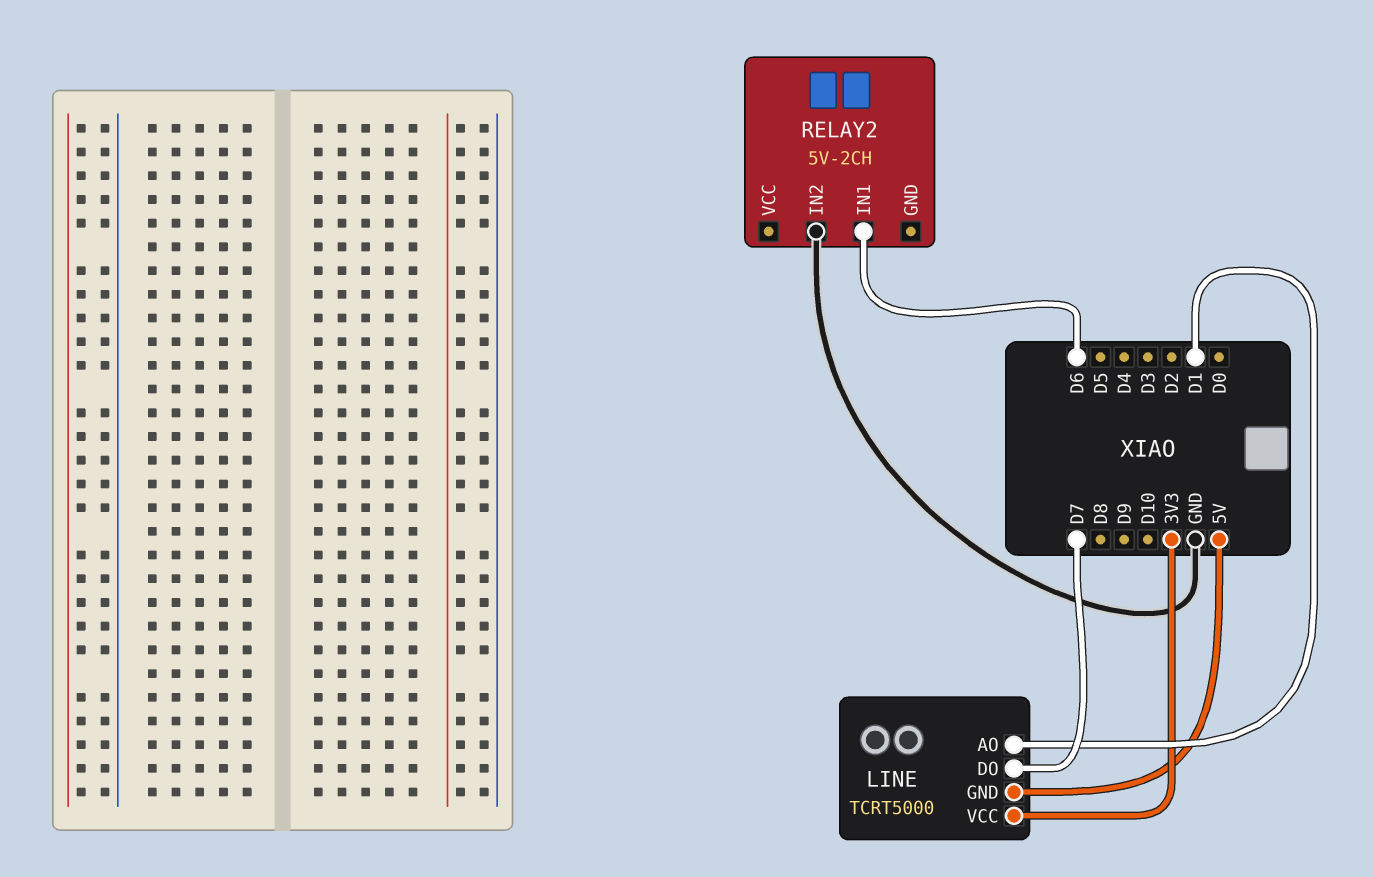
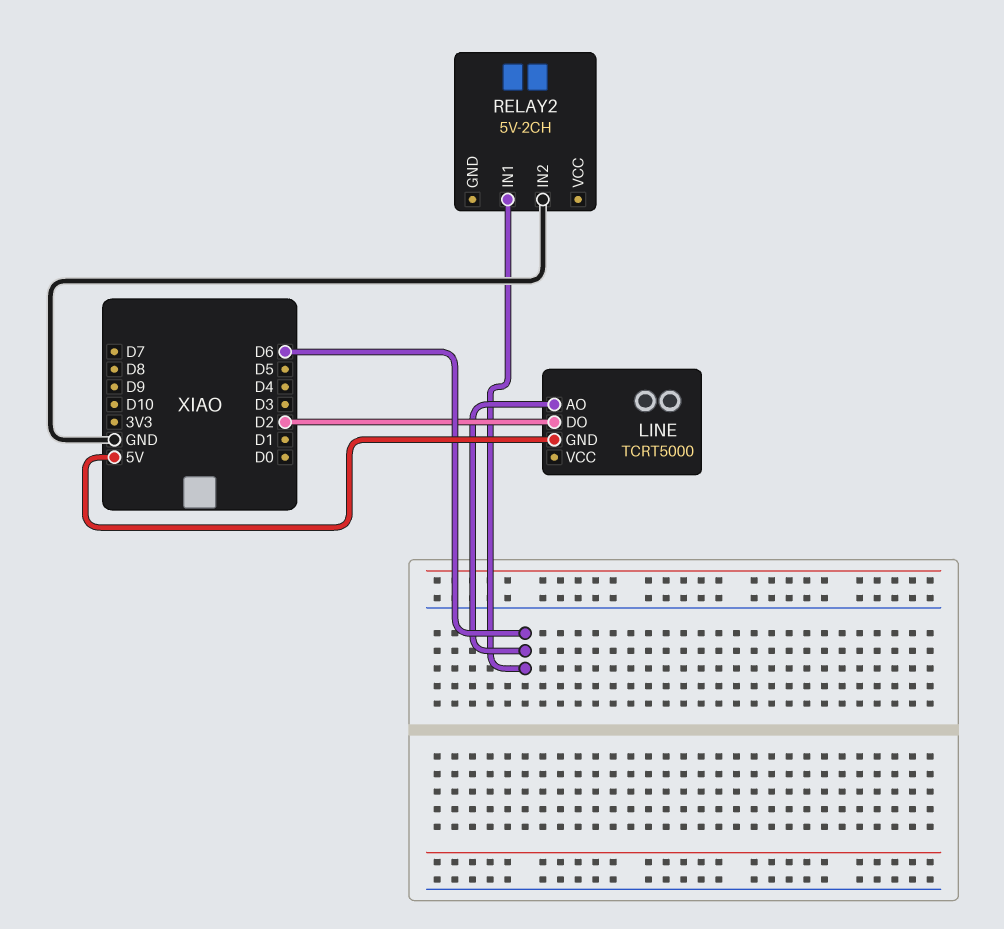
LINE pin AO: D1 -> D6
LINE pin DO: D7 -> D2
LINE pin VCC: 3V3 -> none

